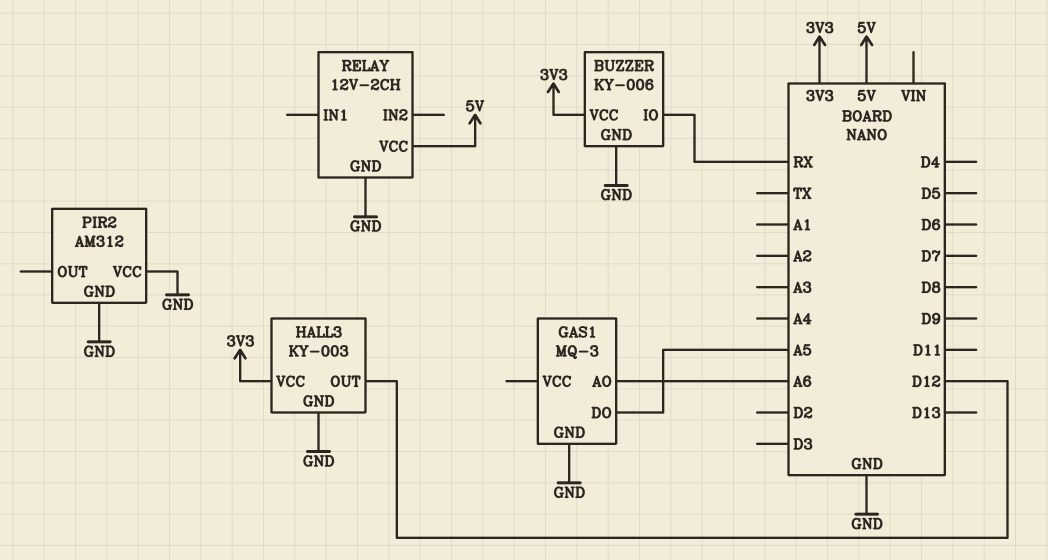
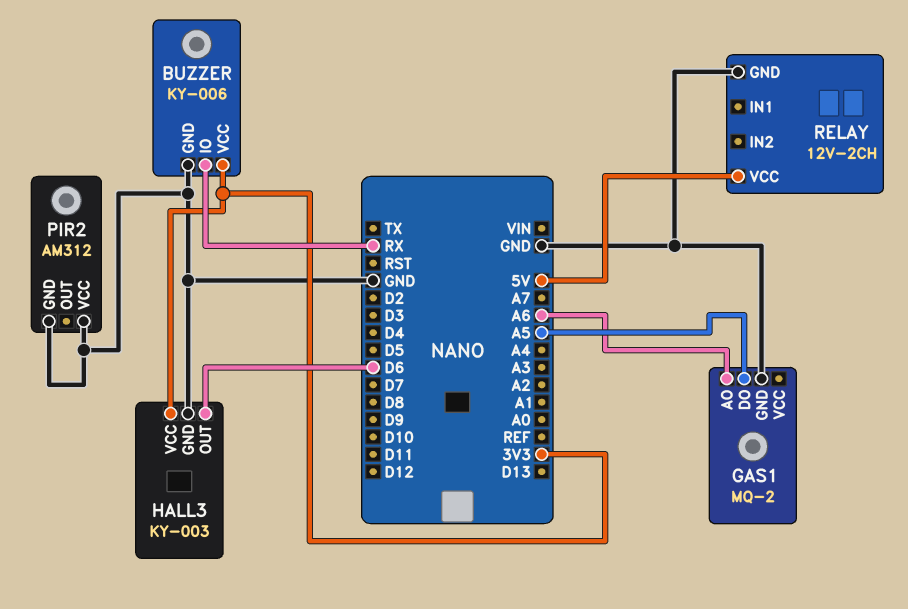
GAS1: MQ-3 -> MQ-2
HALL3 pin OUT: D12 -> D6

